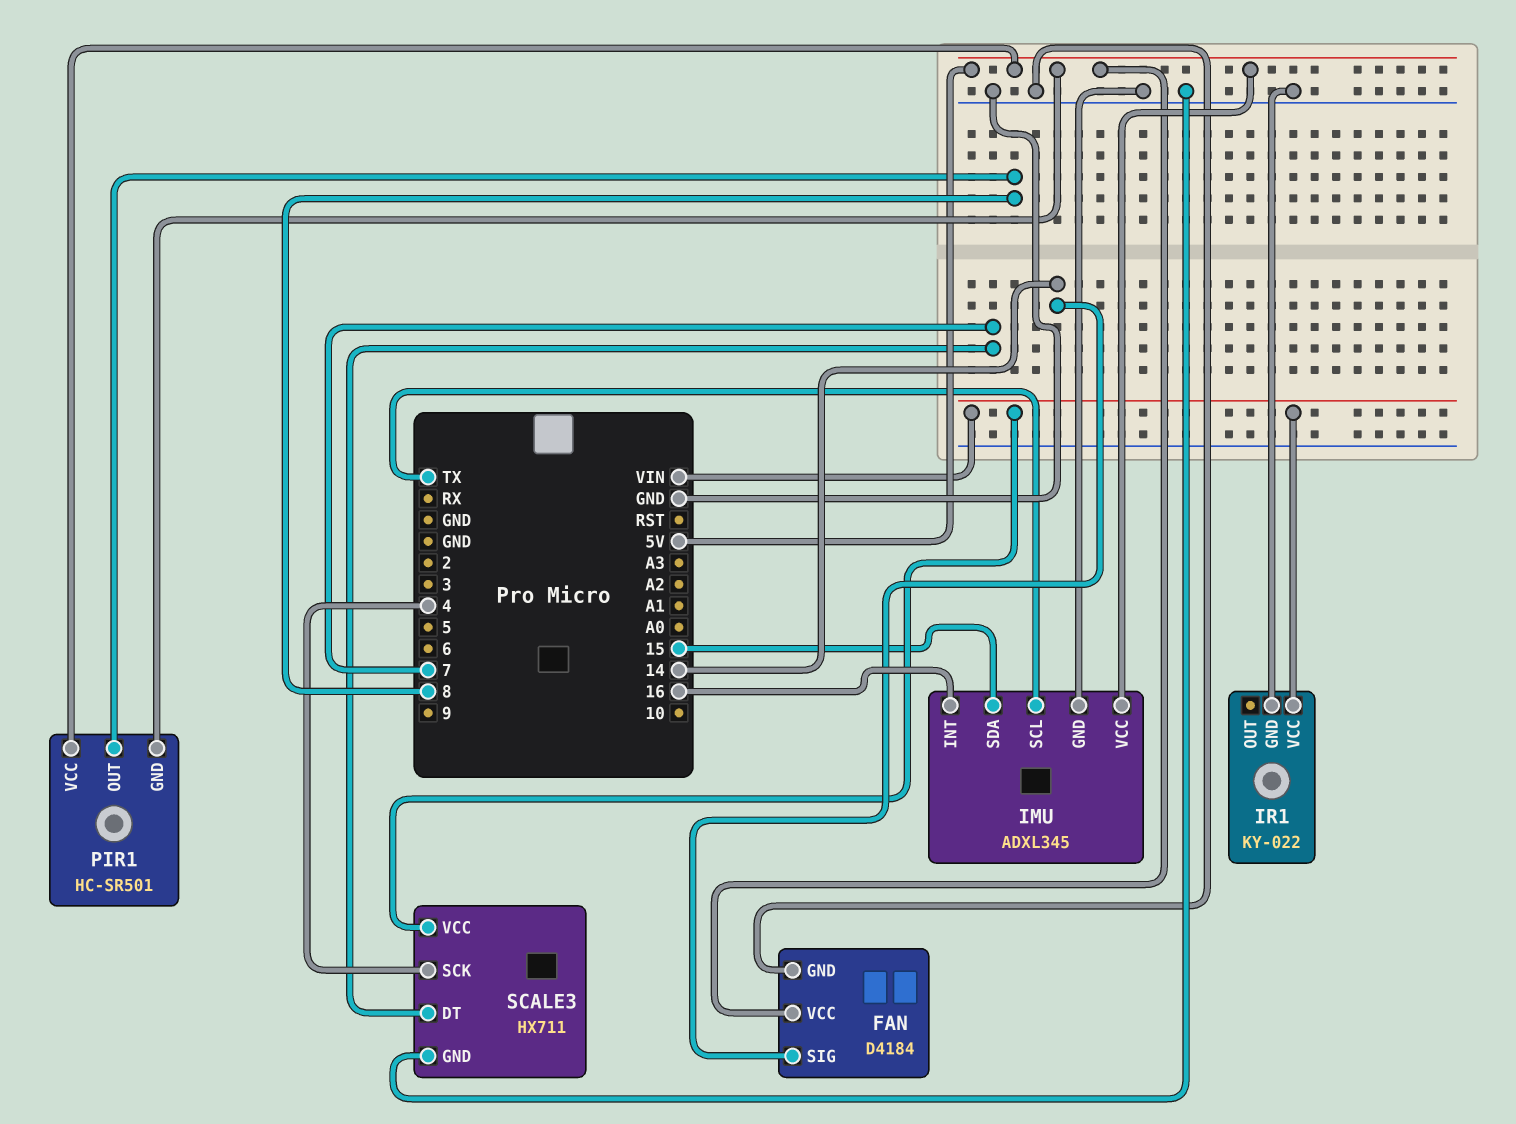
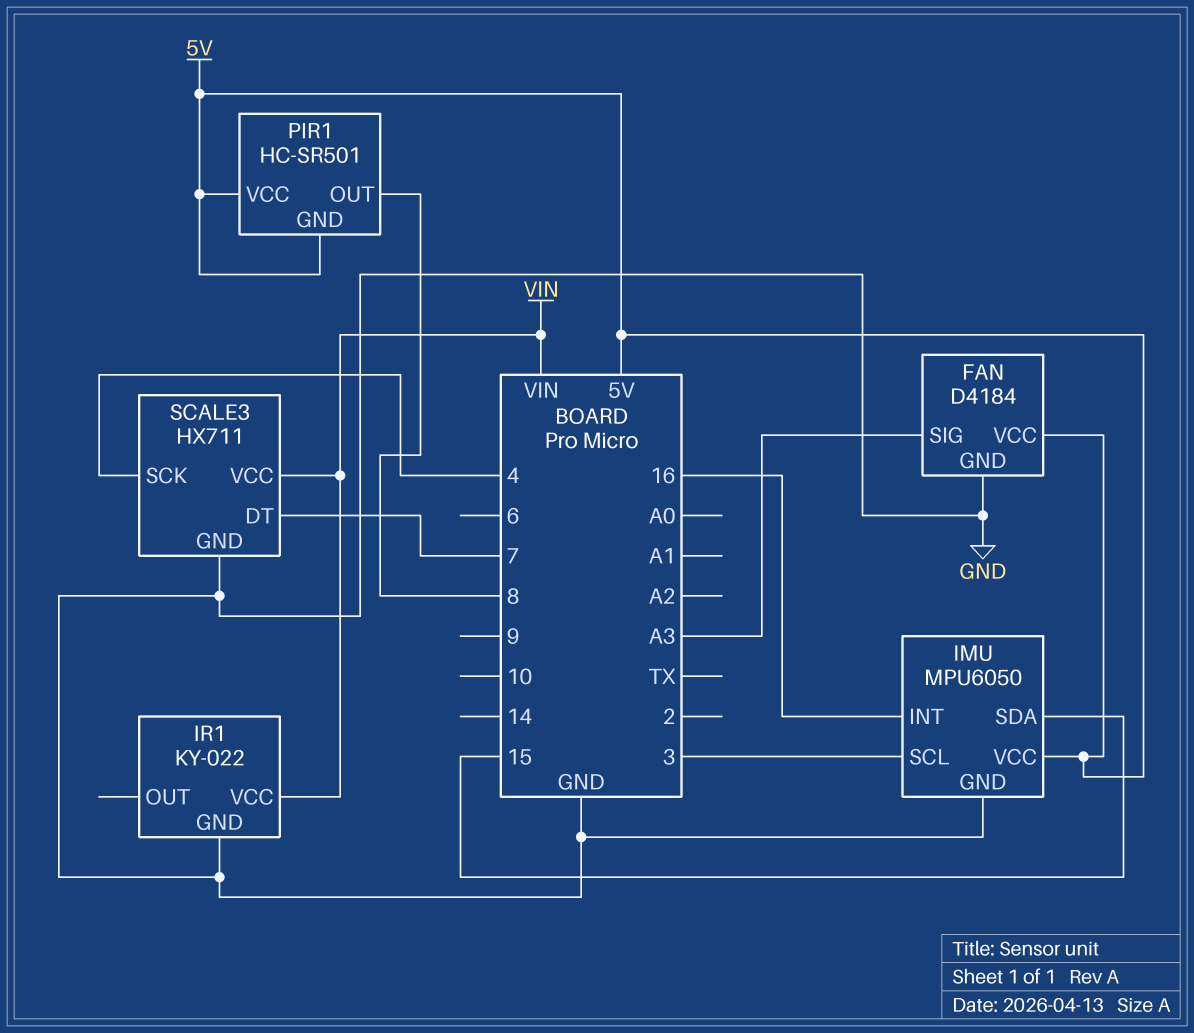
FAN pin SIG: 14 -> A3
IMU: ADXL345 -> MPU6050
IMU pin SCL: TX -> 3

